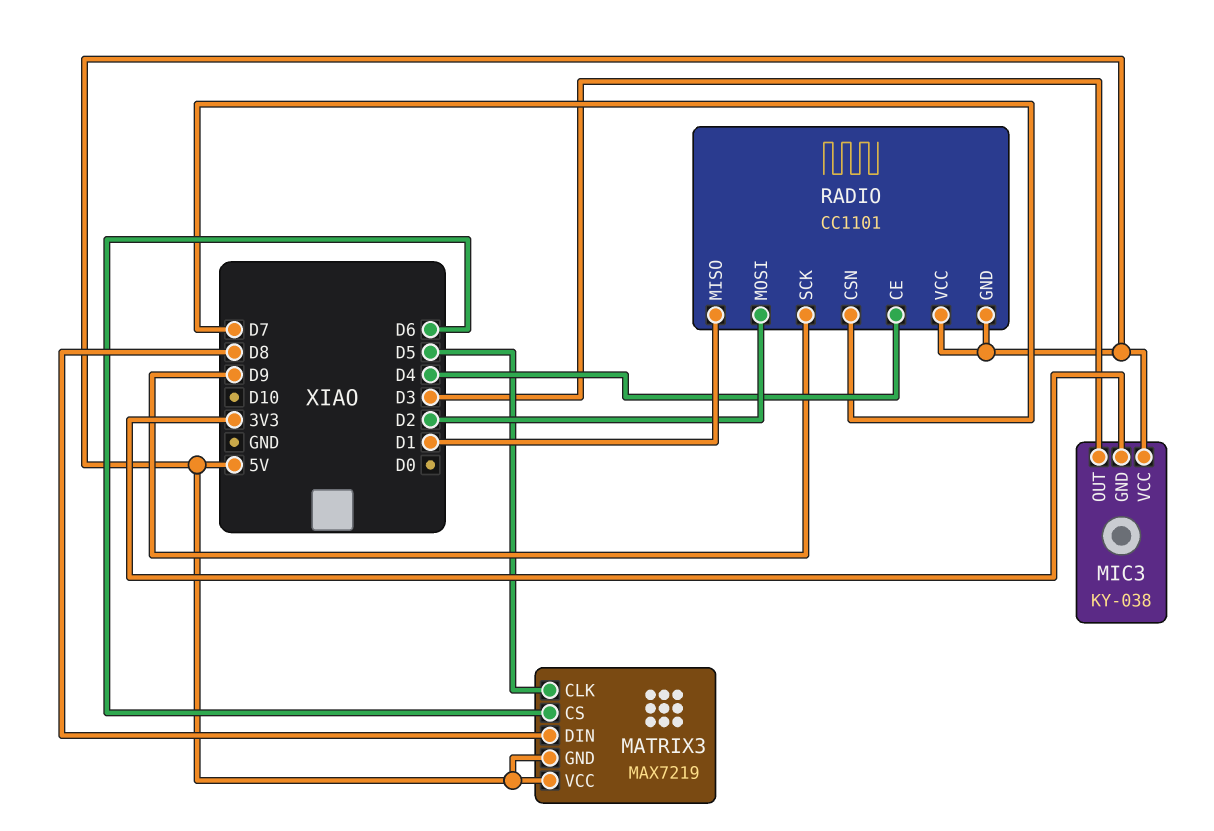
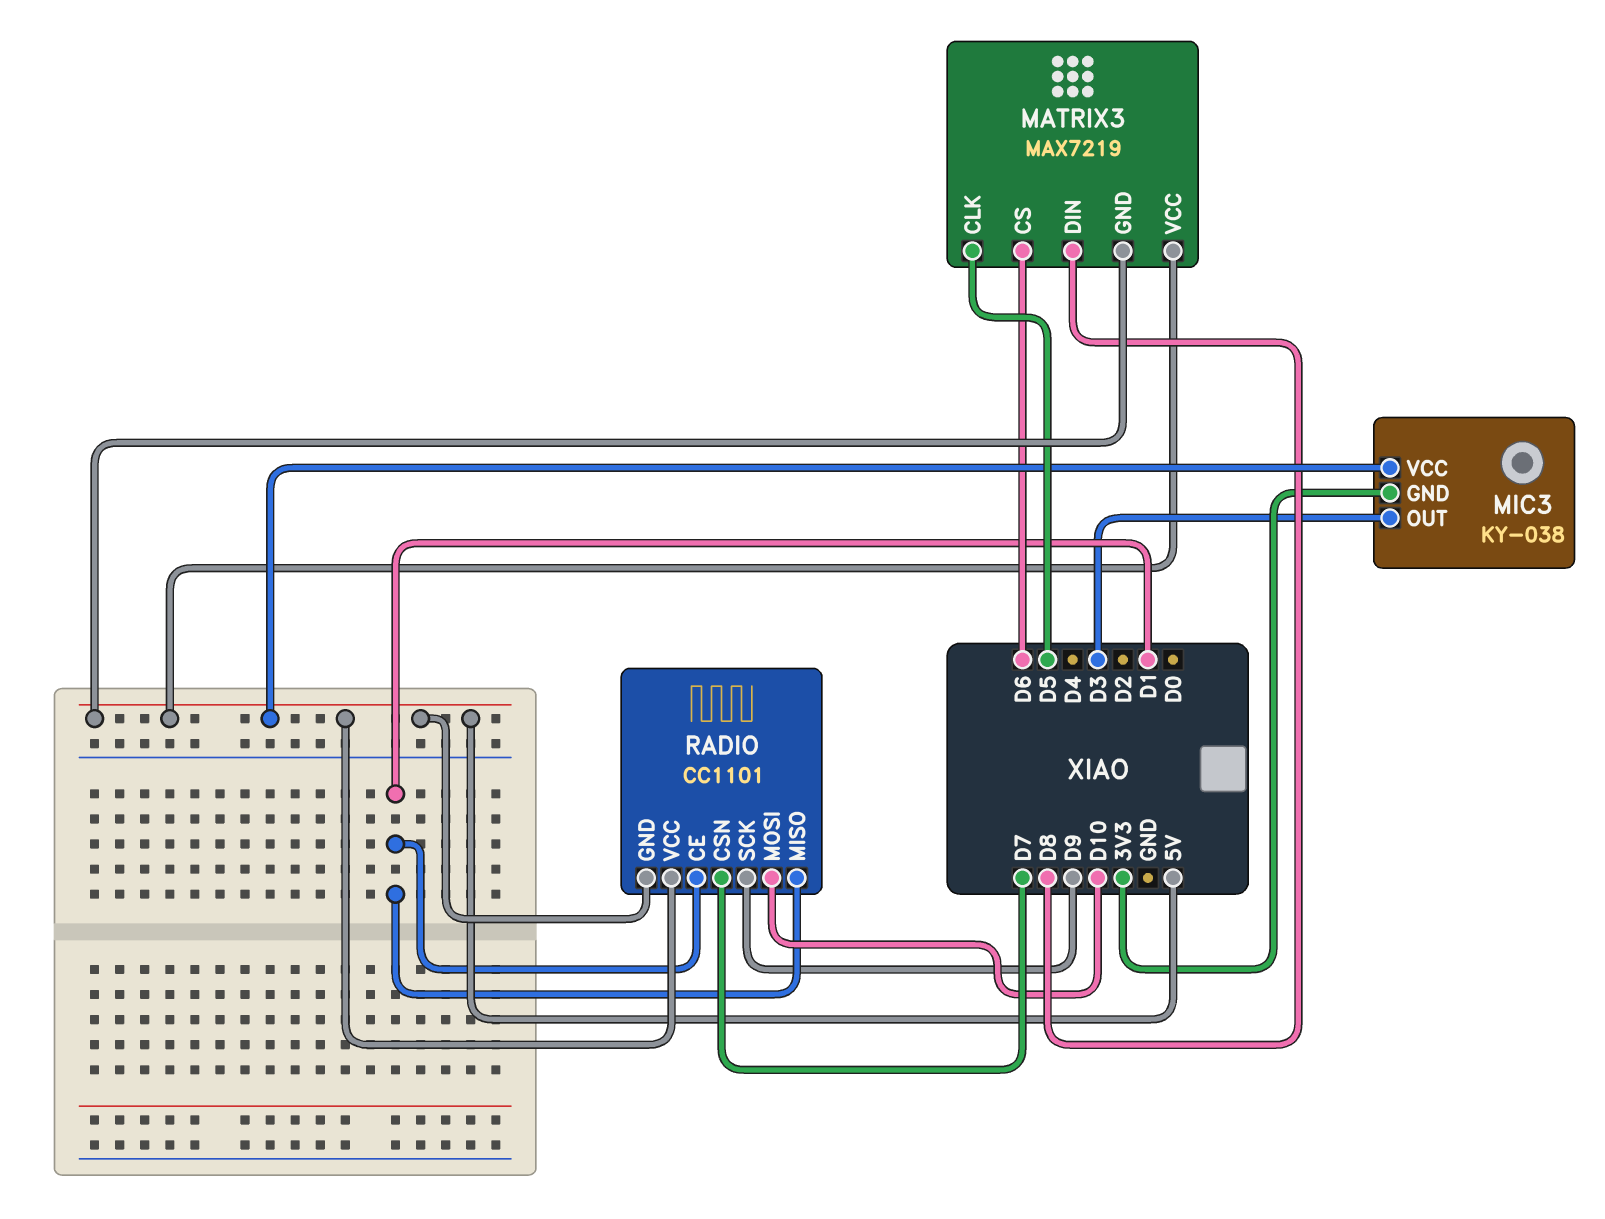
RADIO pin CE: D4 -> D1
RADIO pin MOSI: D2 -> D10

